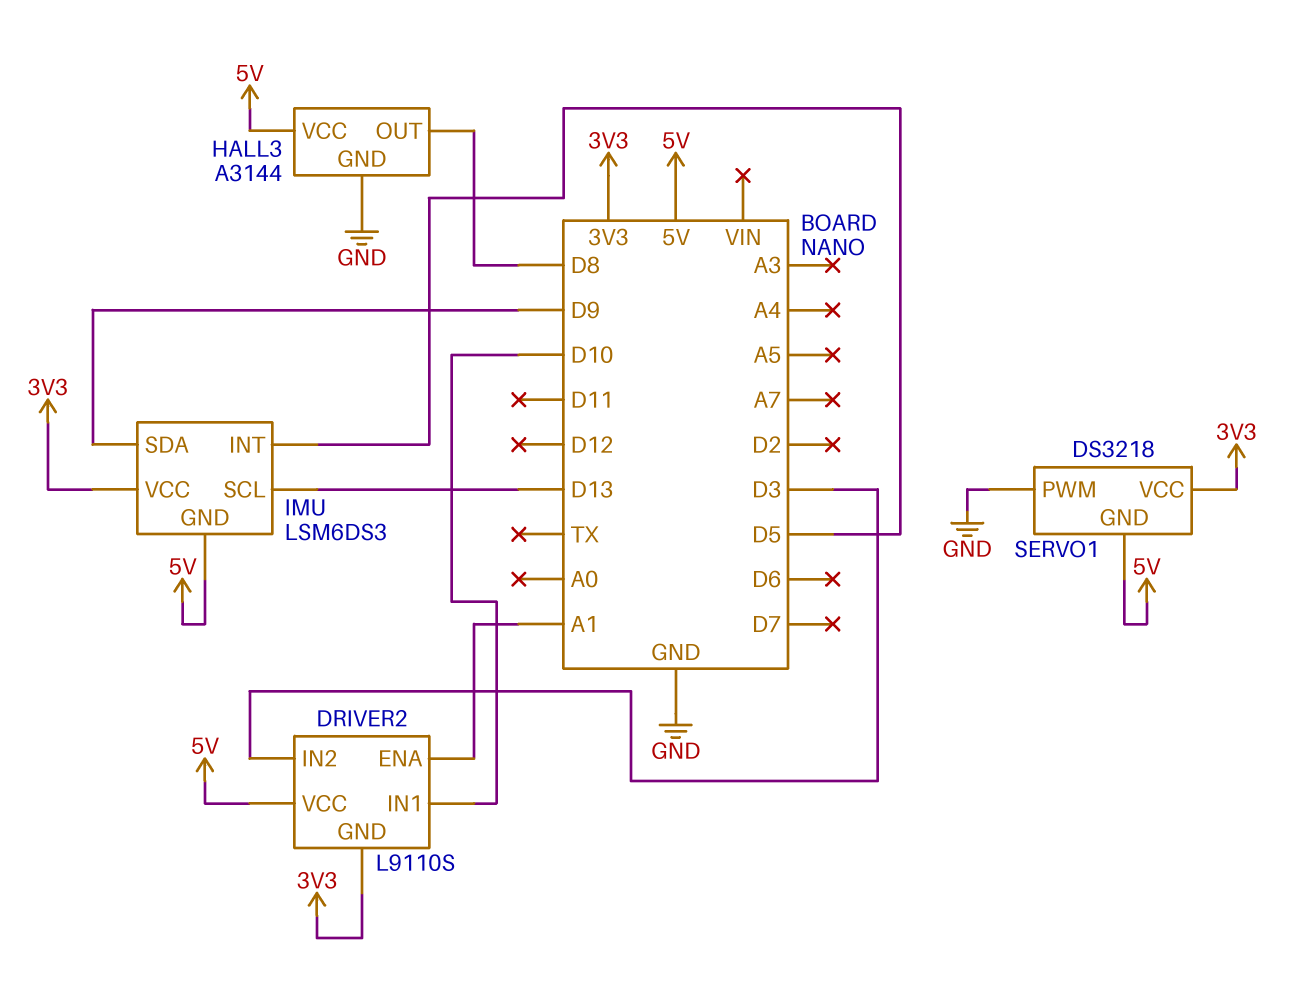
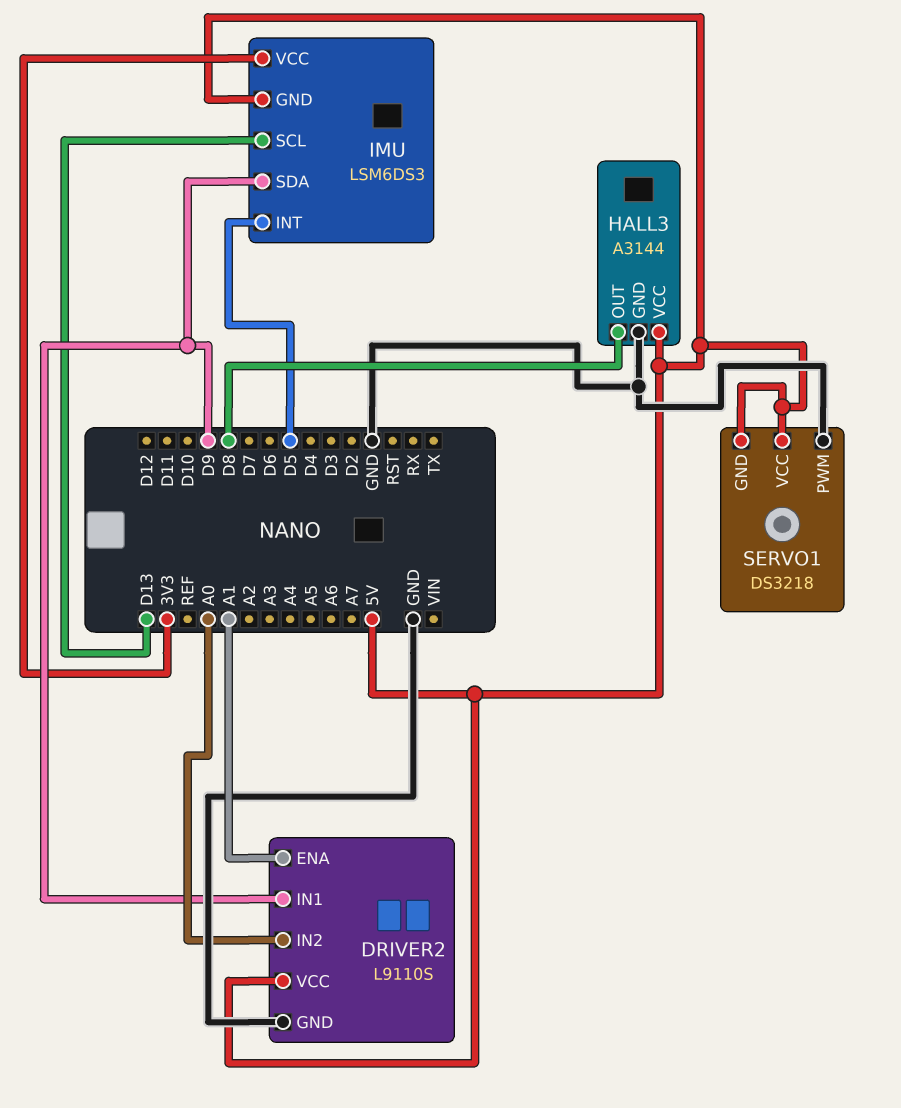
DRIVER2 pin GND: 3V3 -> GND
DRIVER2 pin IN1: D10 -> D9
DRIVER2 pin IN2: D3 -> A0
SERVO1 pin VCC: 3V3 -> 5V

